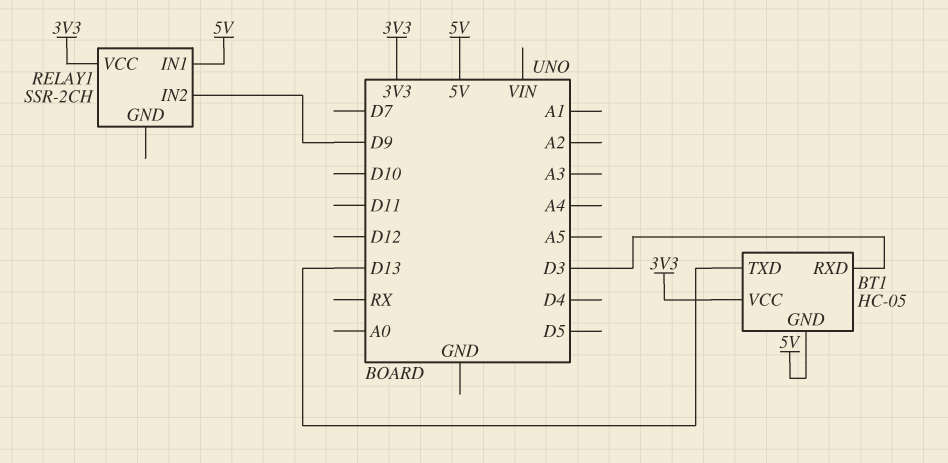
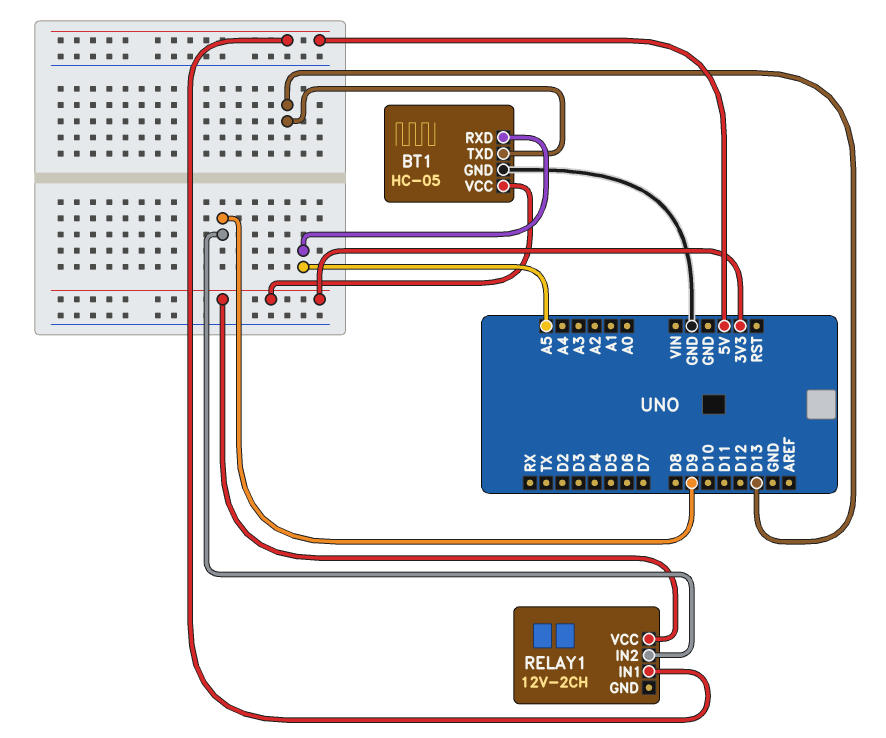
BT1 pin GND: 5V -> GND
BT1 pin RXD: D3 -> A5
RELAY1: SSR-2CH -> 12V-2CH

